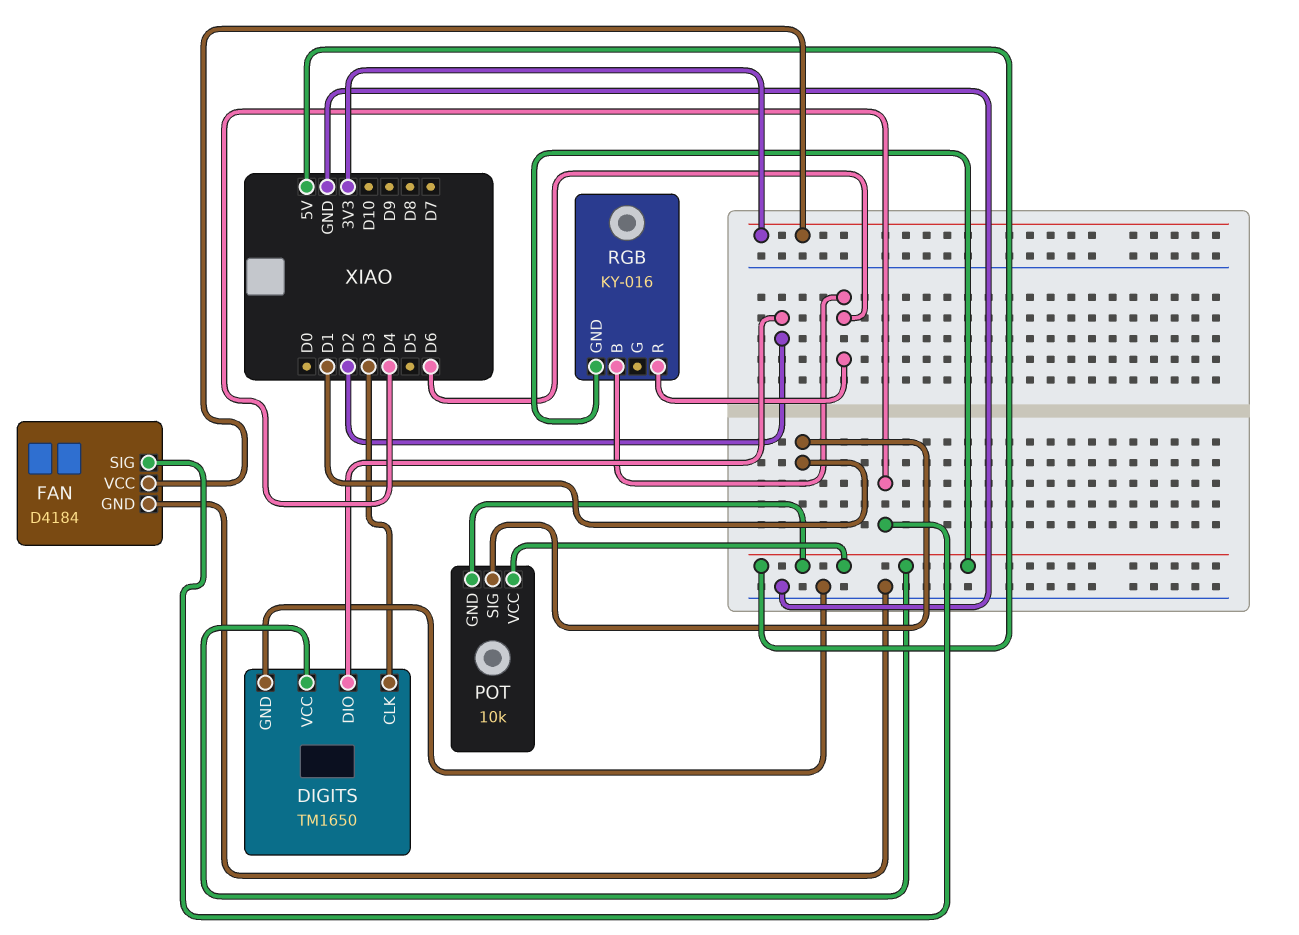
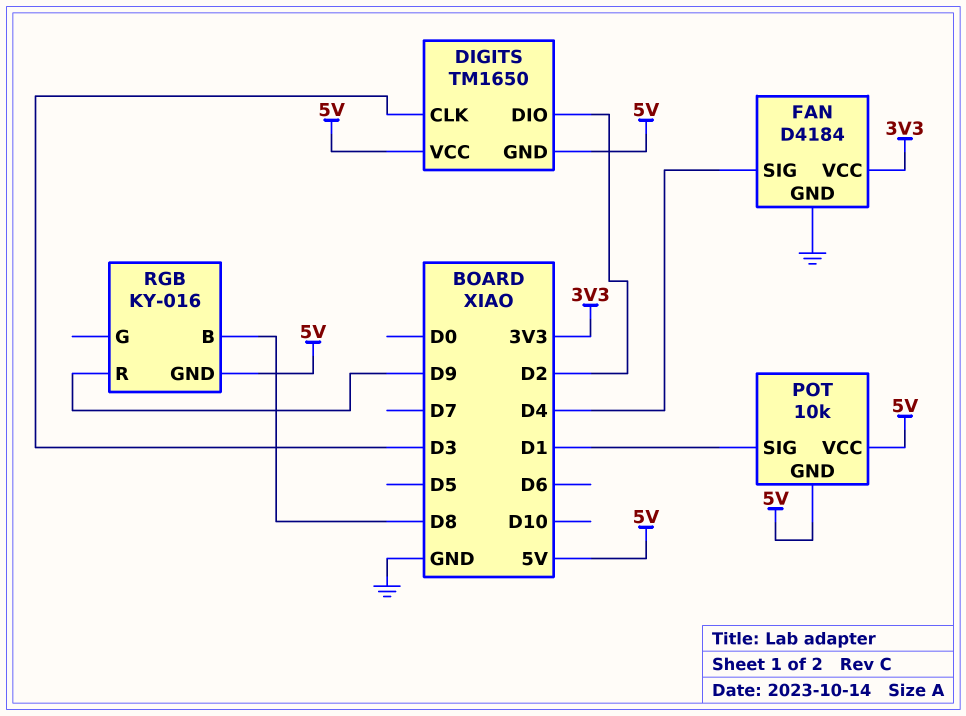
DIGITS pin GND: GND -> 5V
RGB pin B: D6 -> D8
RGB pin R: D6 -> D9

